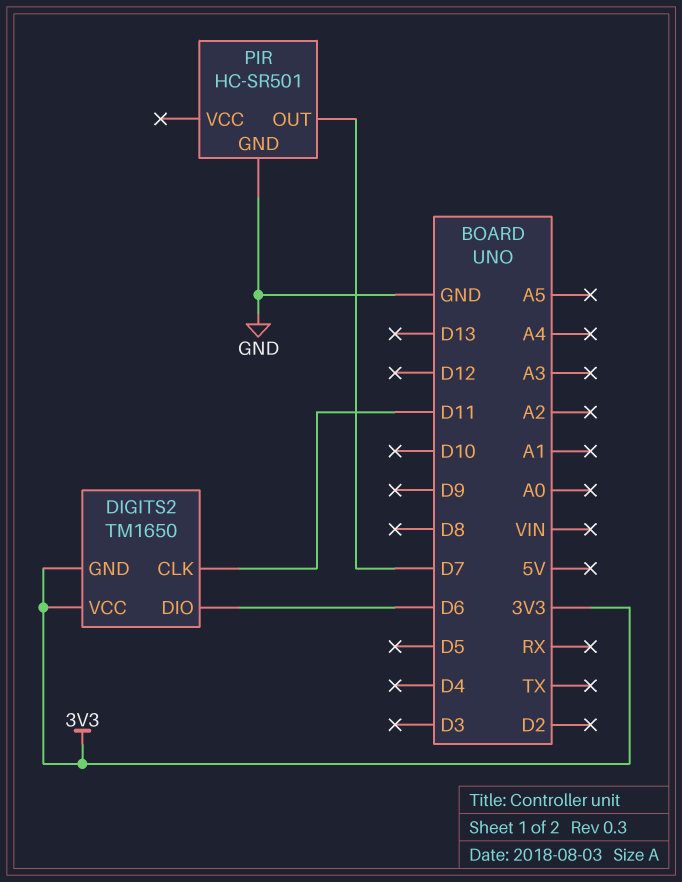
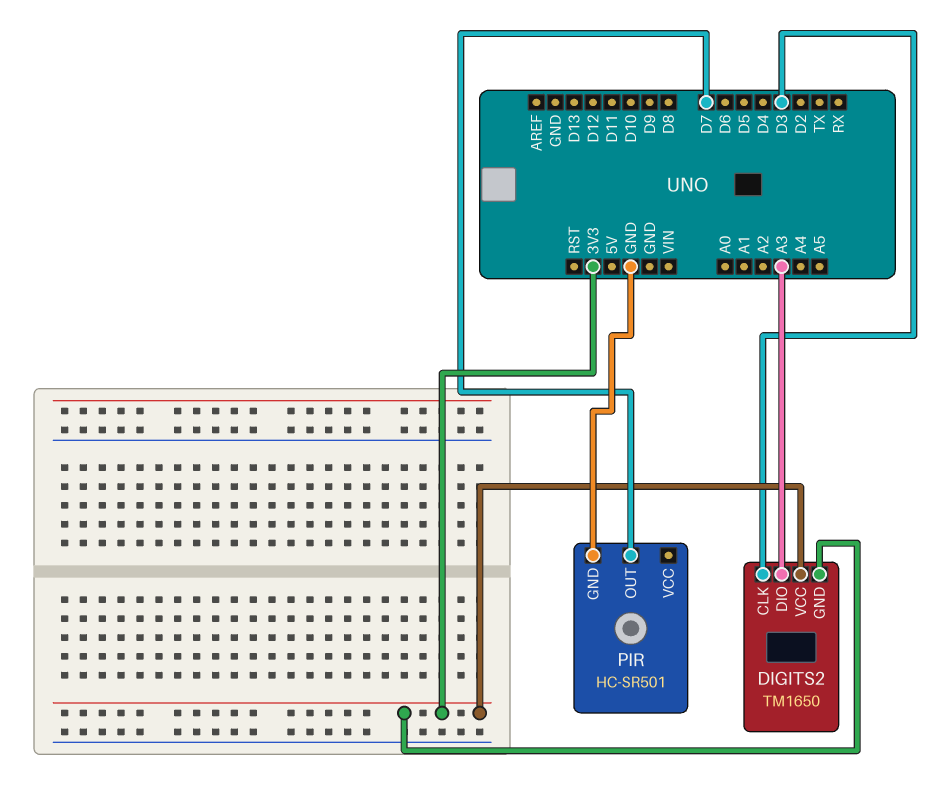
DIGITS2 pin CLK: D11 -> D3
DIGITS2 pin DIO: D6 -> A3

